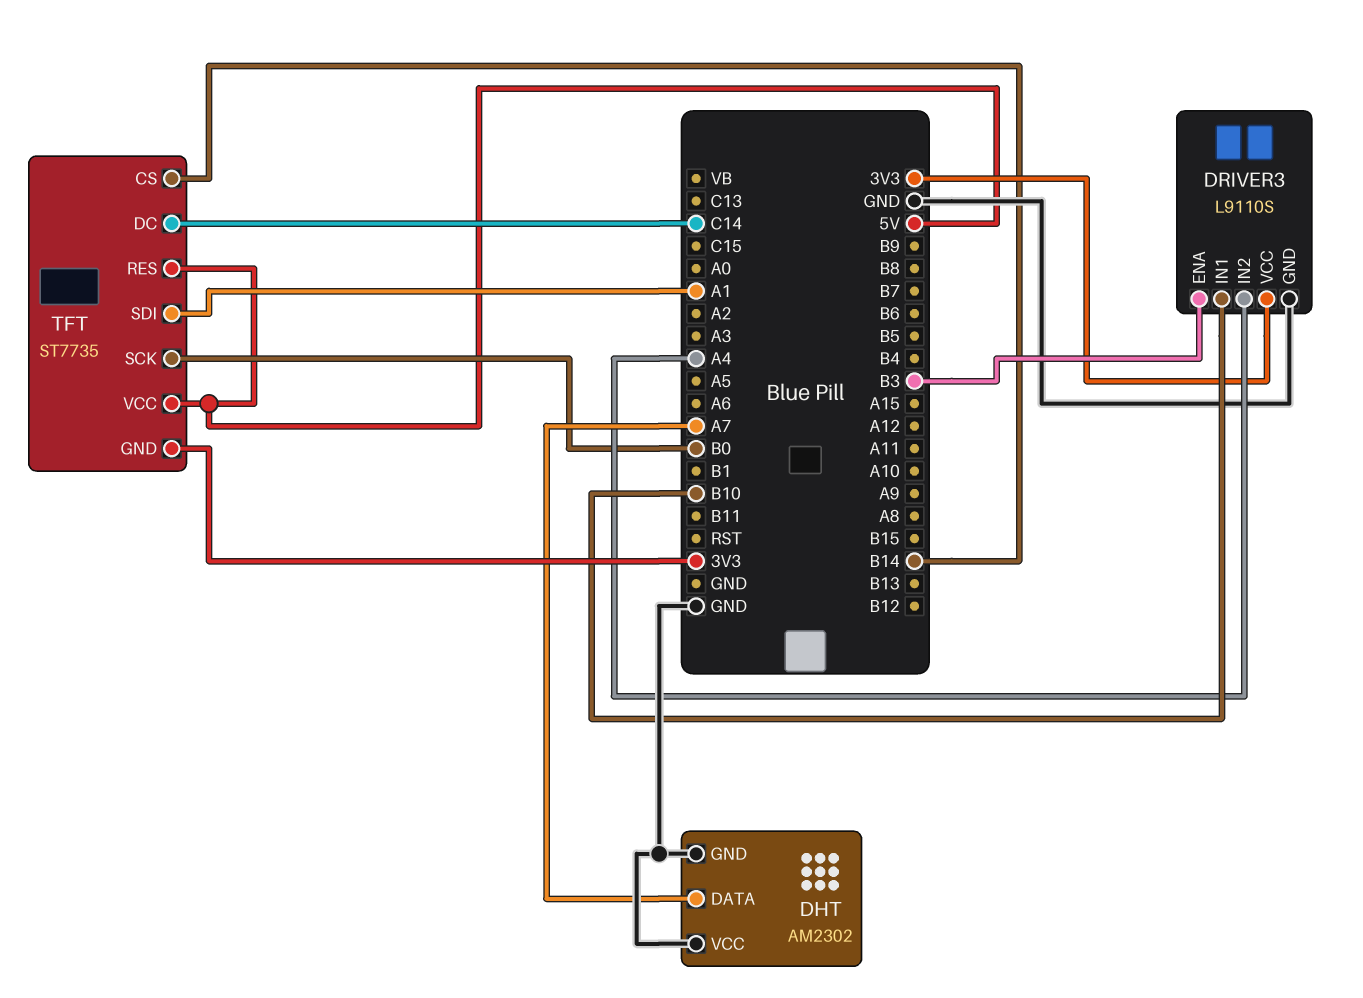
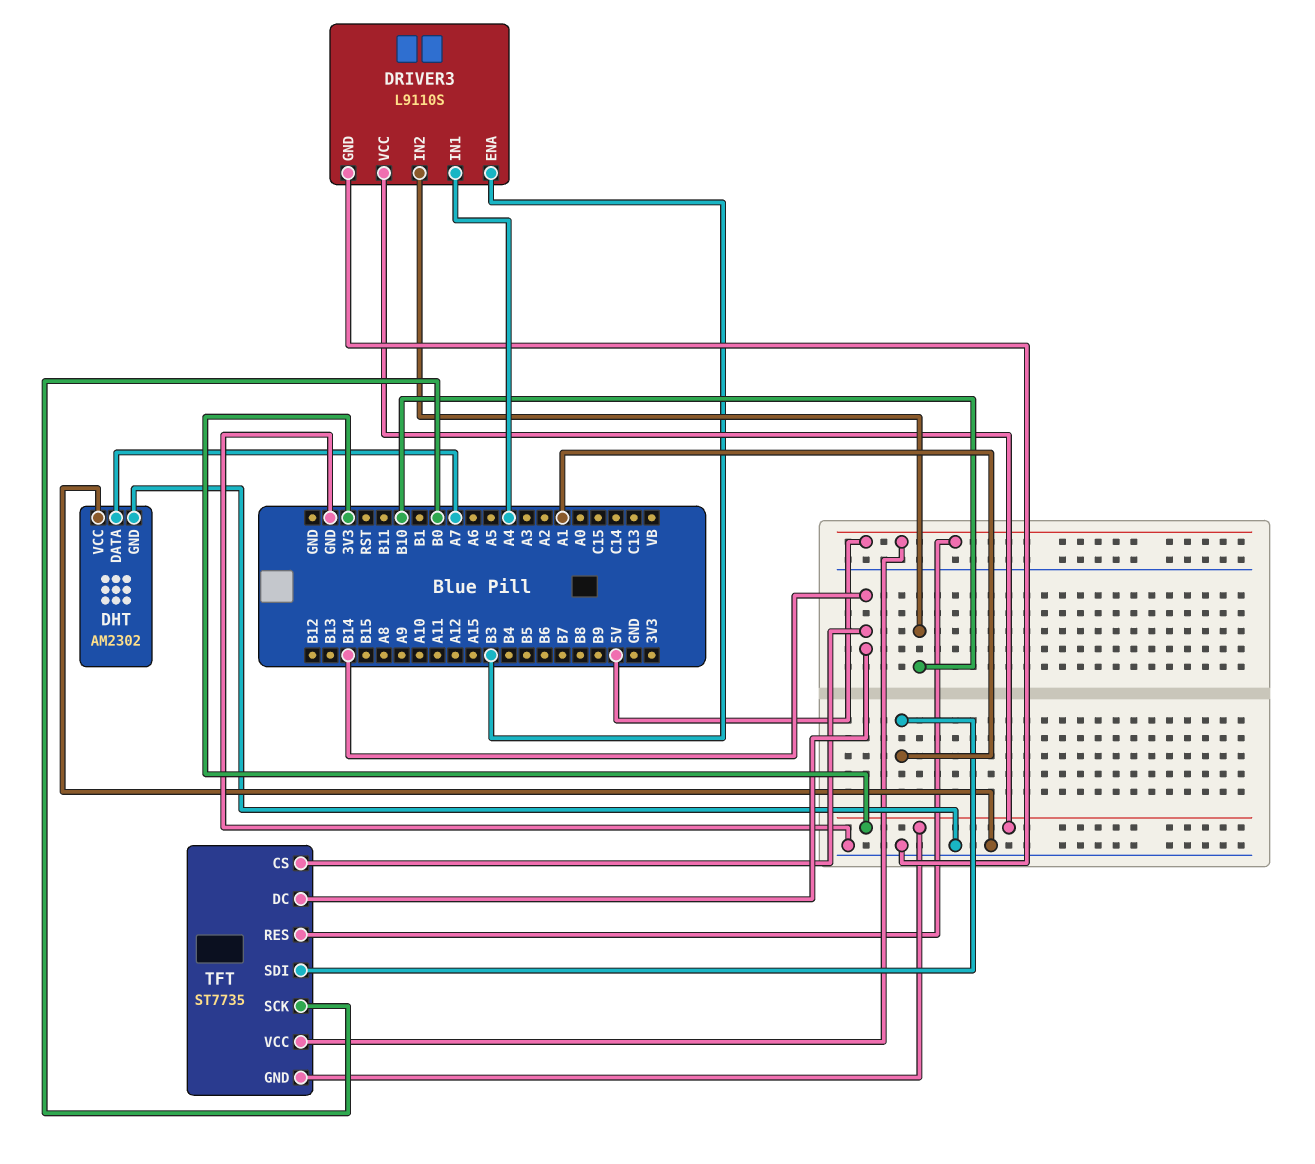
DRIVER3 pin IN1: B10 -> A4
DRIVER3 pin IN2: A4 -> B10
TFT pin DC: C14 -> B14

